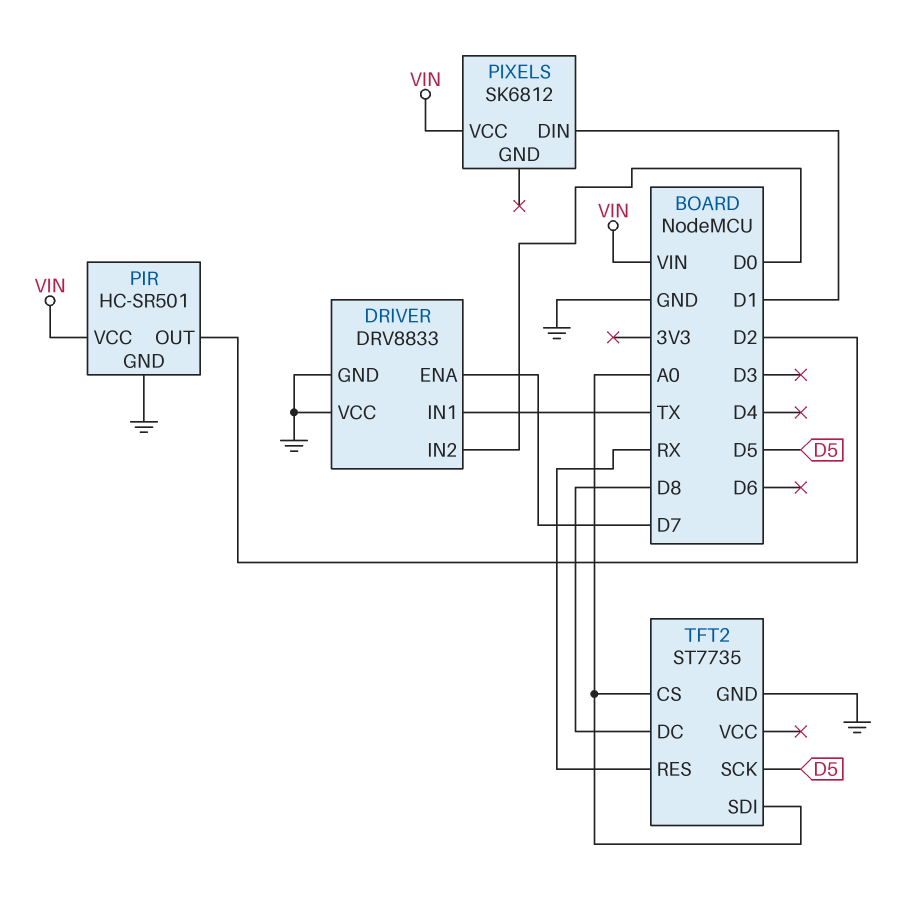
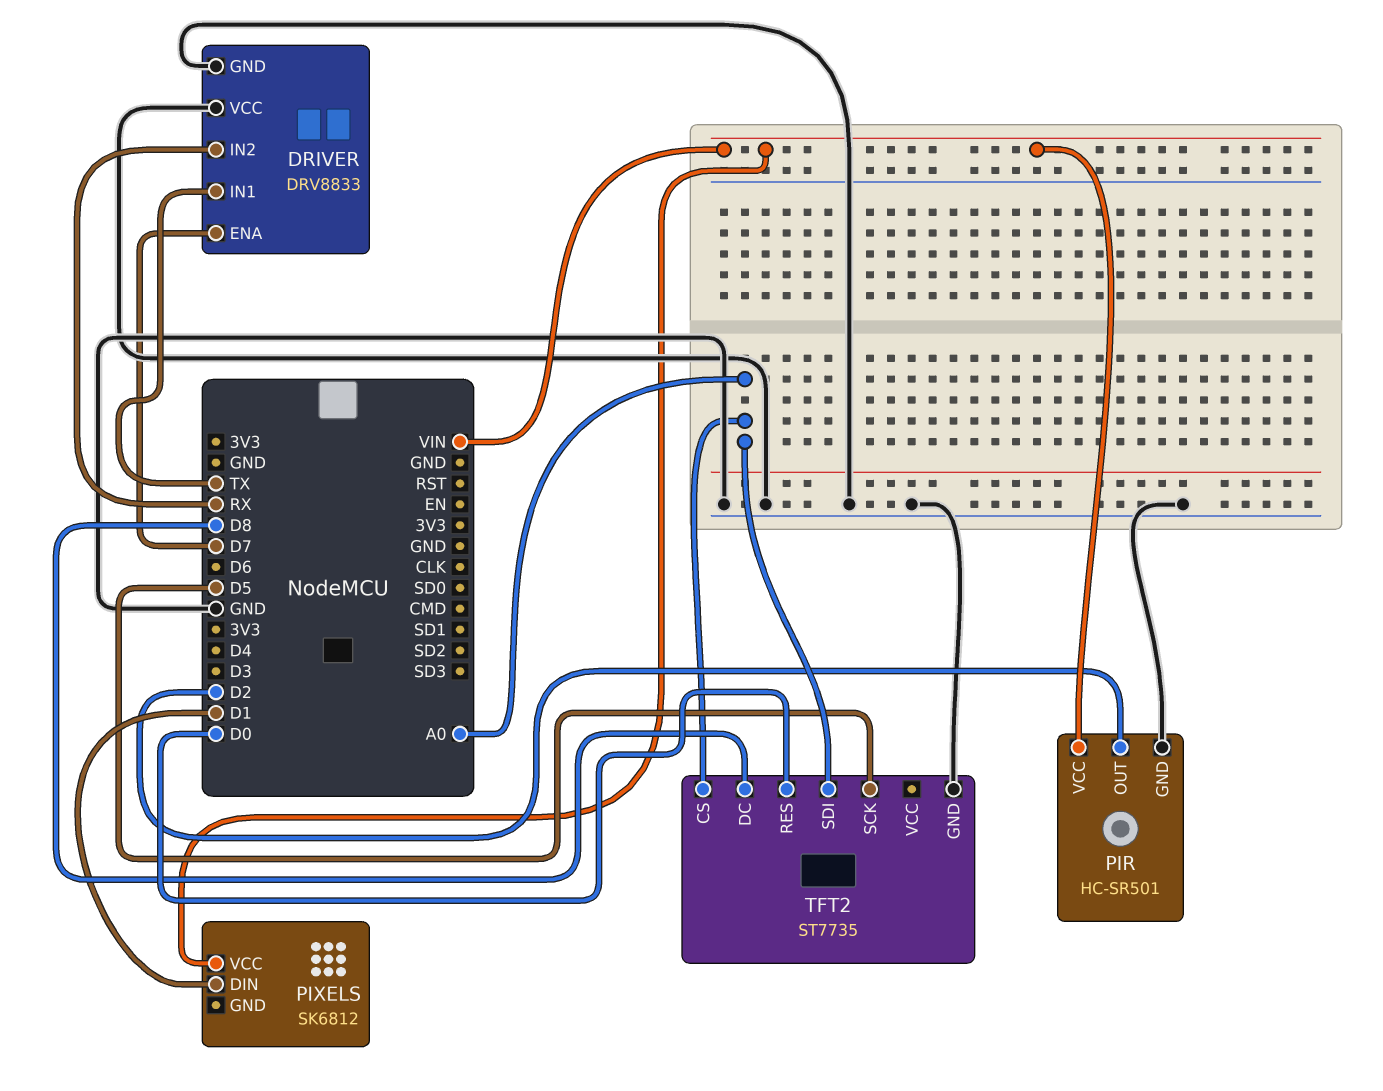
DRIVER pin IN2: D0 -> RX
TFT2 pin RES: RX -> D0

